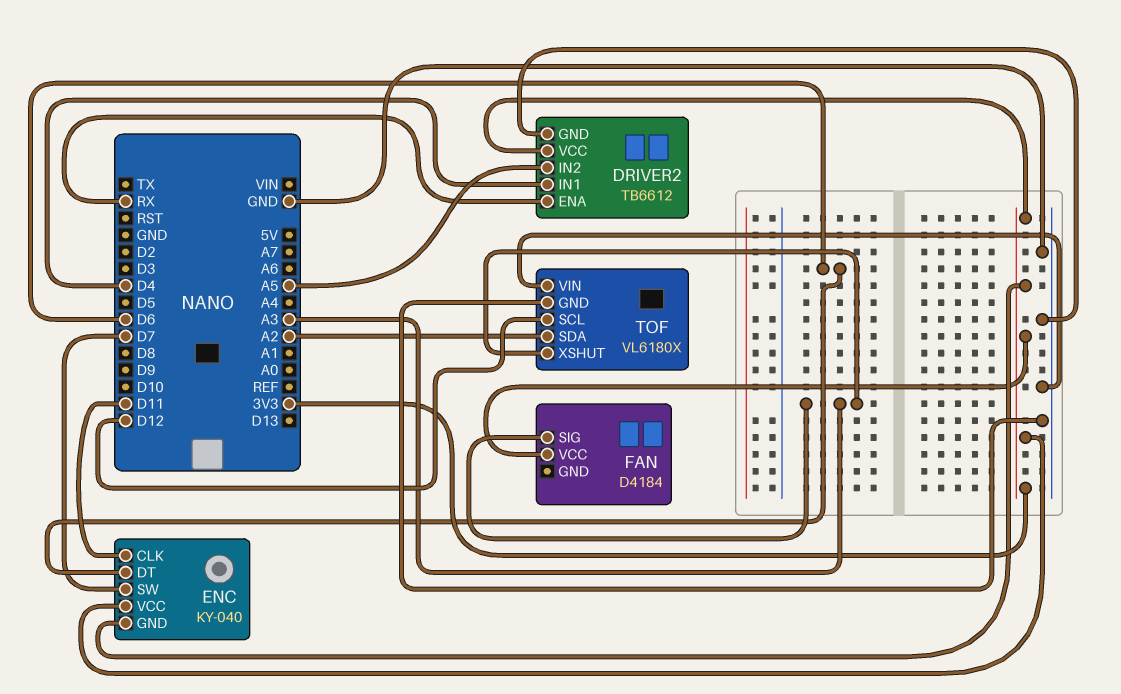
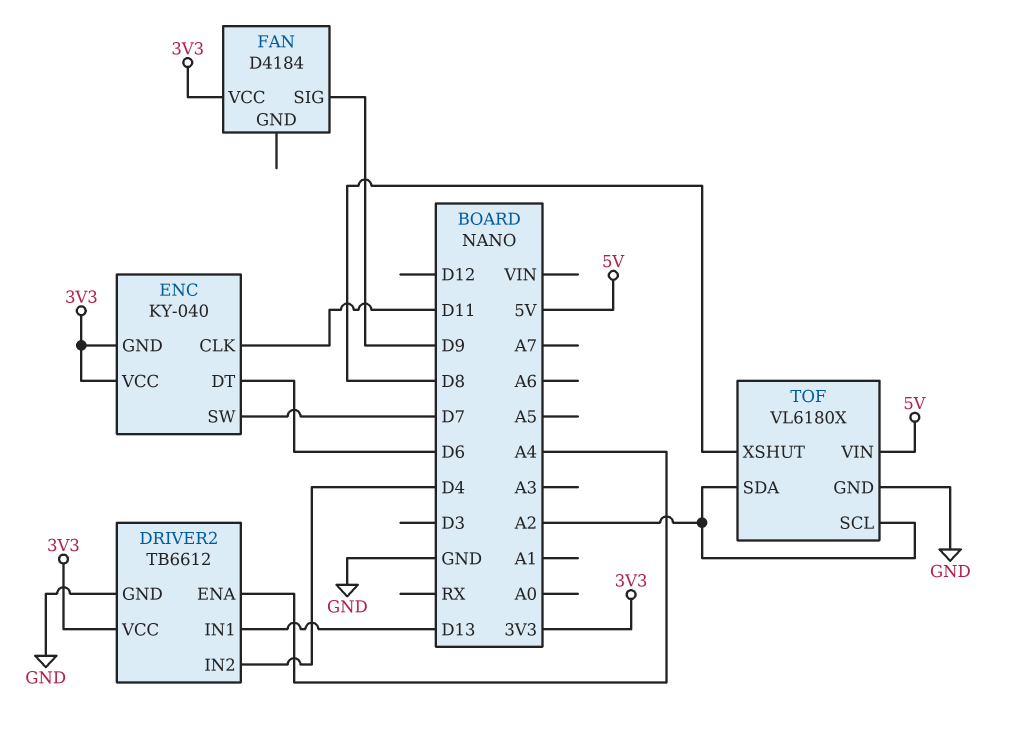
DRIVER2 pin ENA: RX -> A4
DRIVER2 pin IN1: D4 -> D13
DRIVER2 pin IN2: A5 -> D4
FAN pin SIG: A3 -> D9
TOF pin SCL: D12 -> A2
TOF pin VIN: GND -> 5V
TOF pin XSHUT: A3 -> D8

